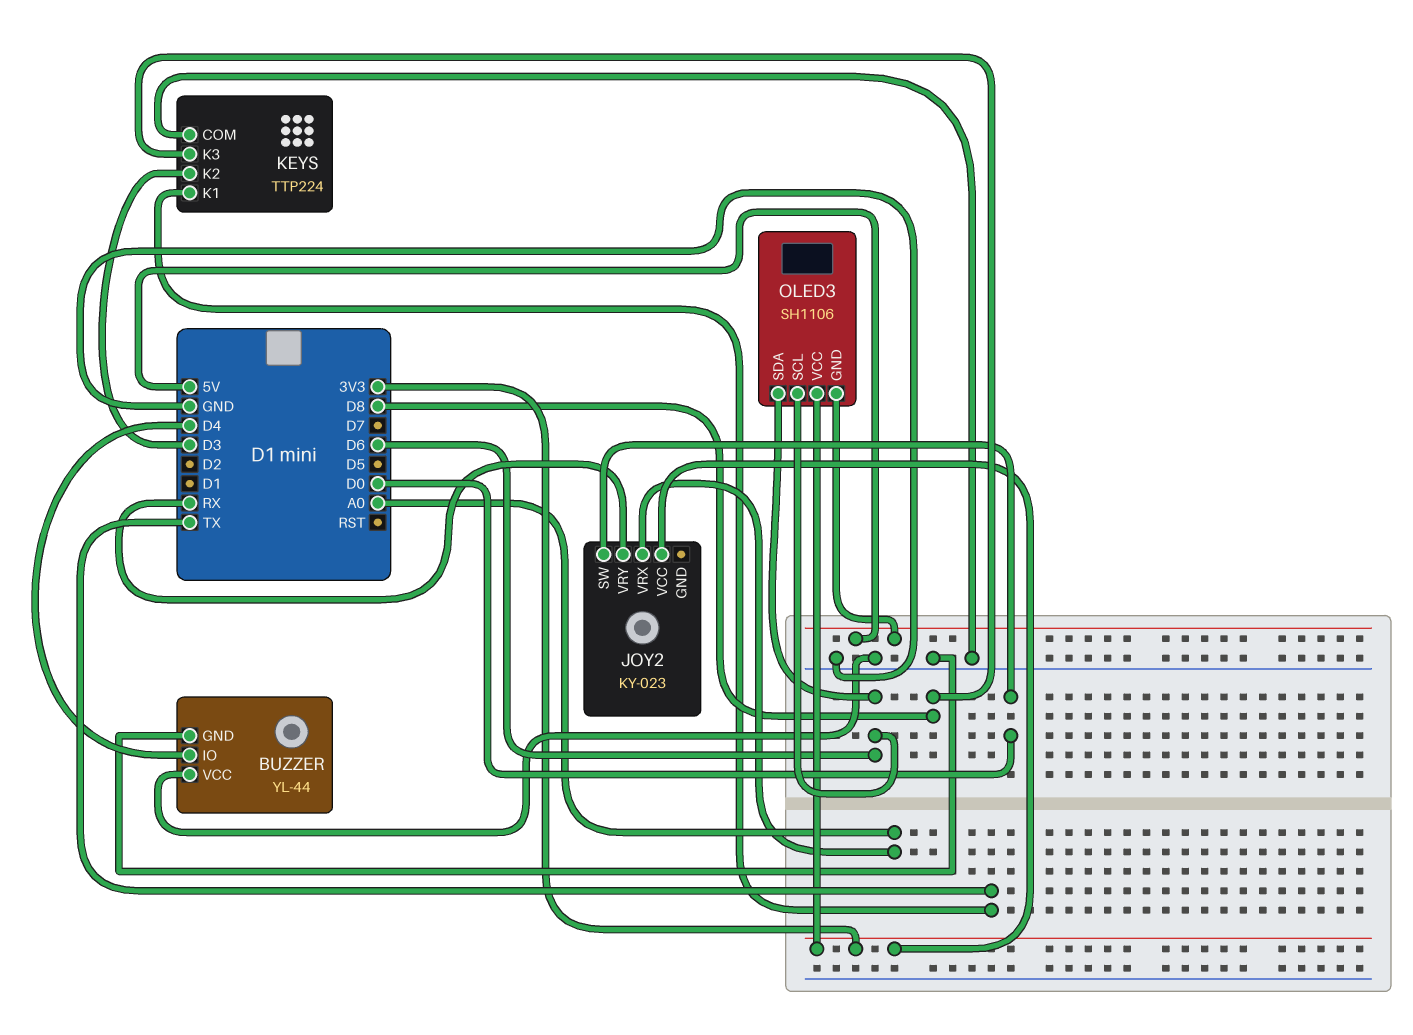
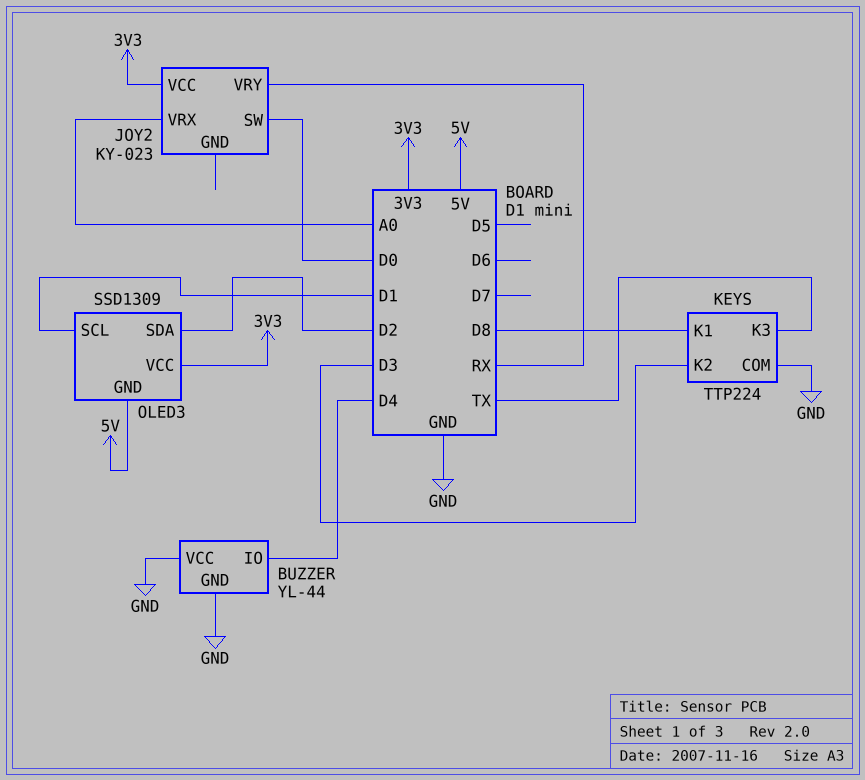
KEYS pin K1: TX -> D8
KEYS pin K3: D8 -> TX
OLED3: SH1106 -> SSD1309
OLED3 pin SCL: D6 -> D1
OLED3 pin SDA: D6 -> D2

